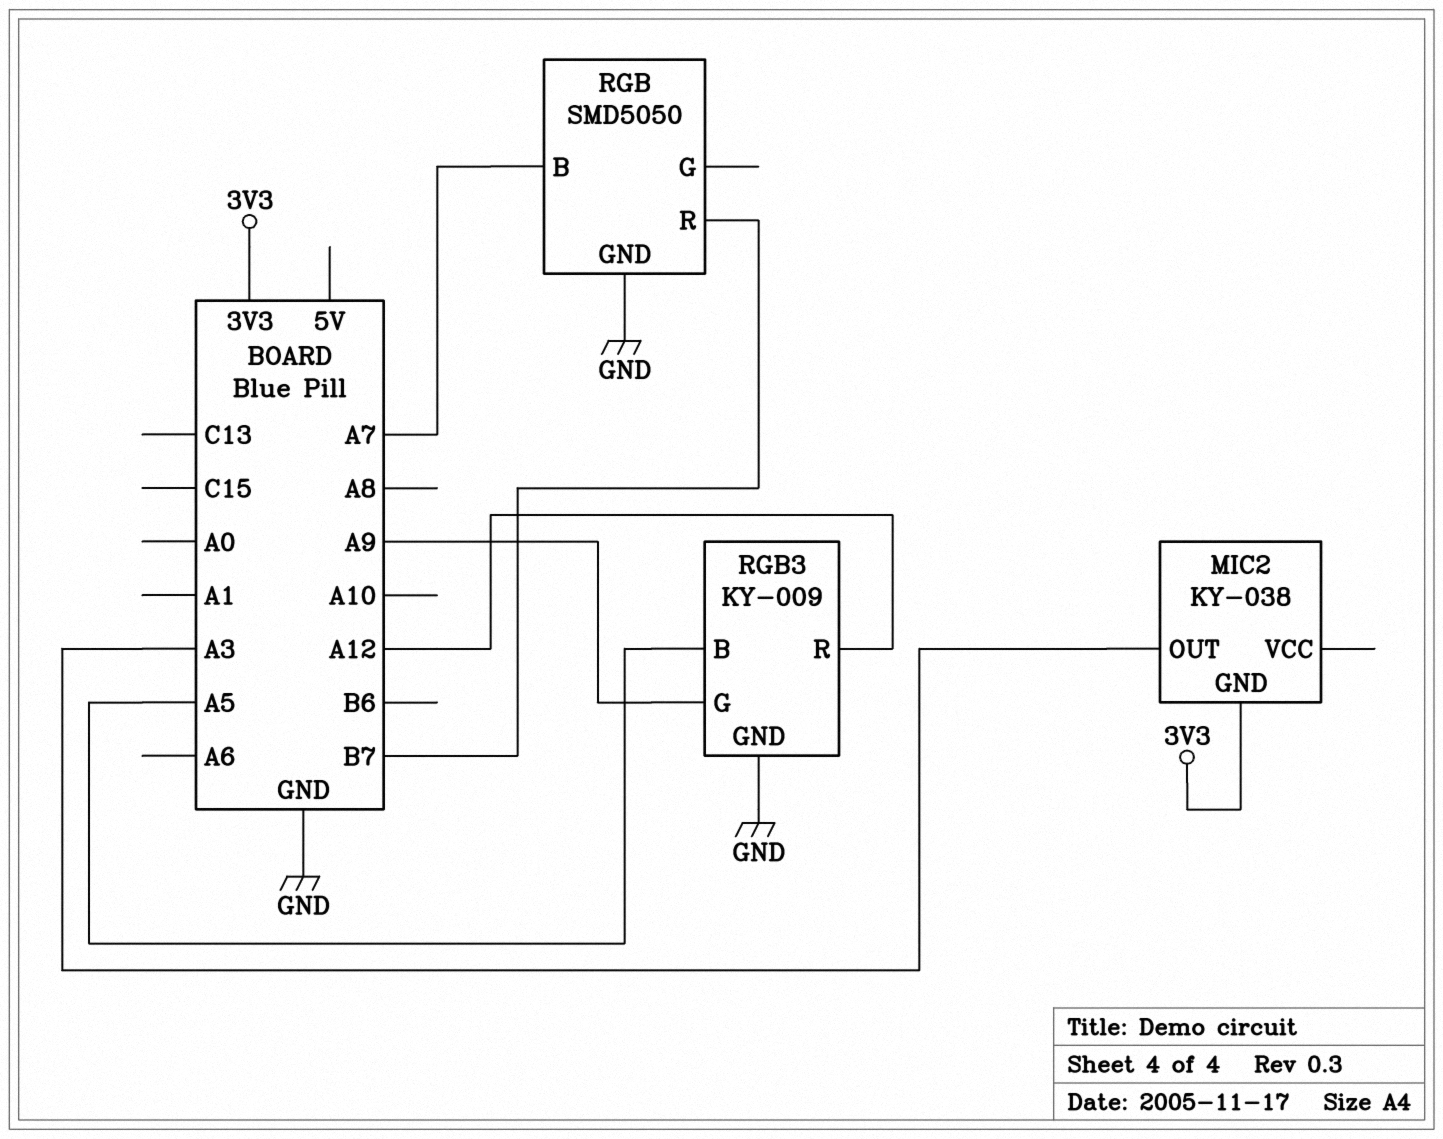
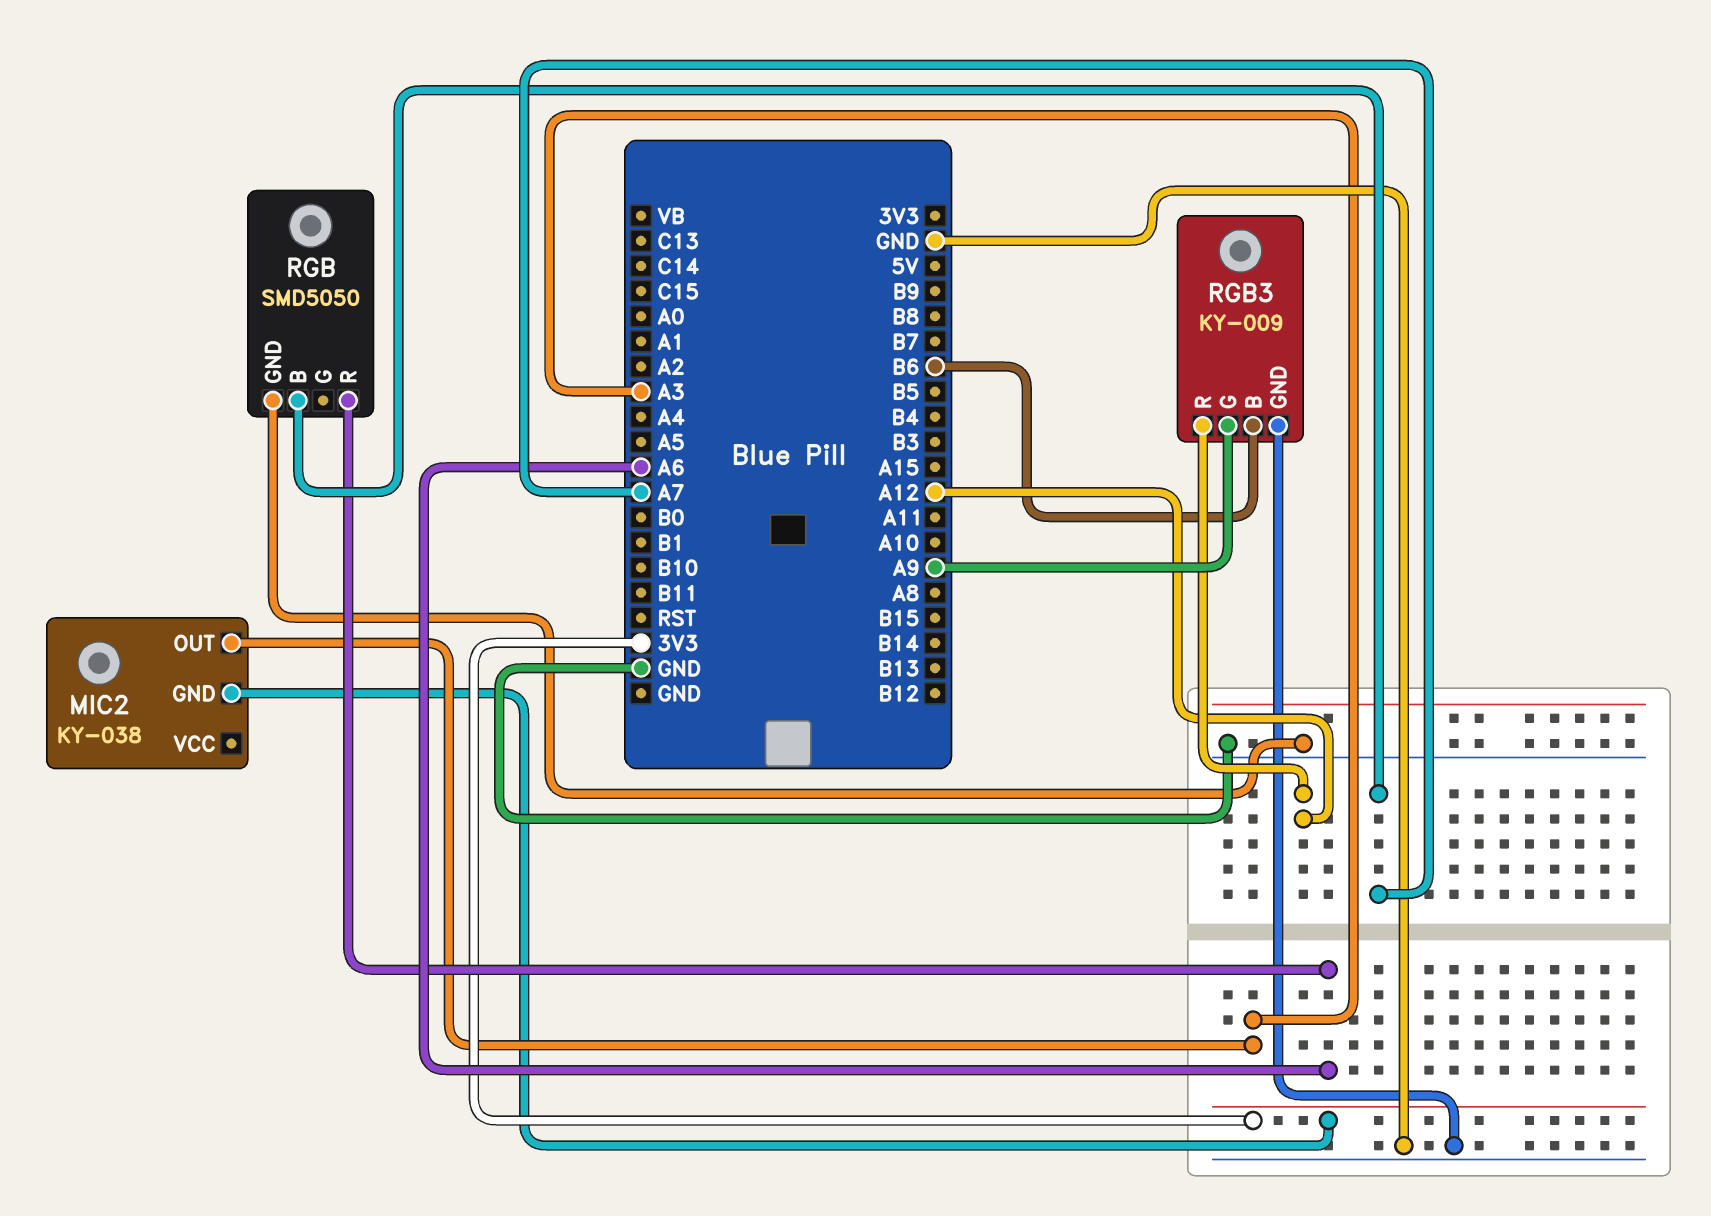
RGB pin R: B7 -> A6
RGB3 pin B: A5 -> B6

